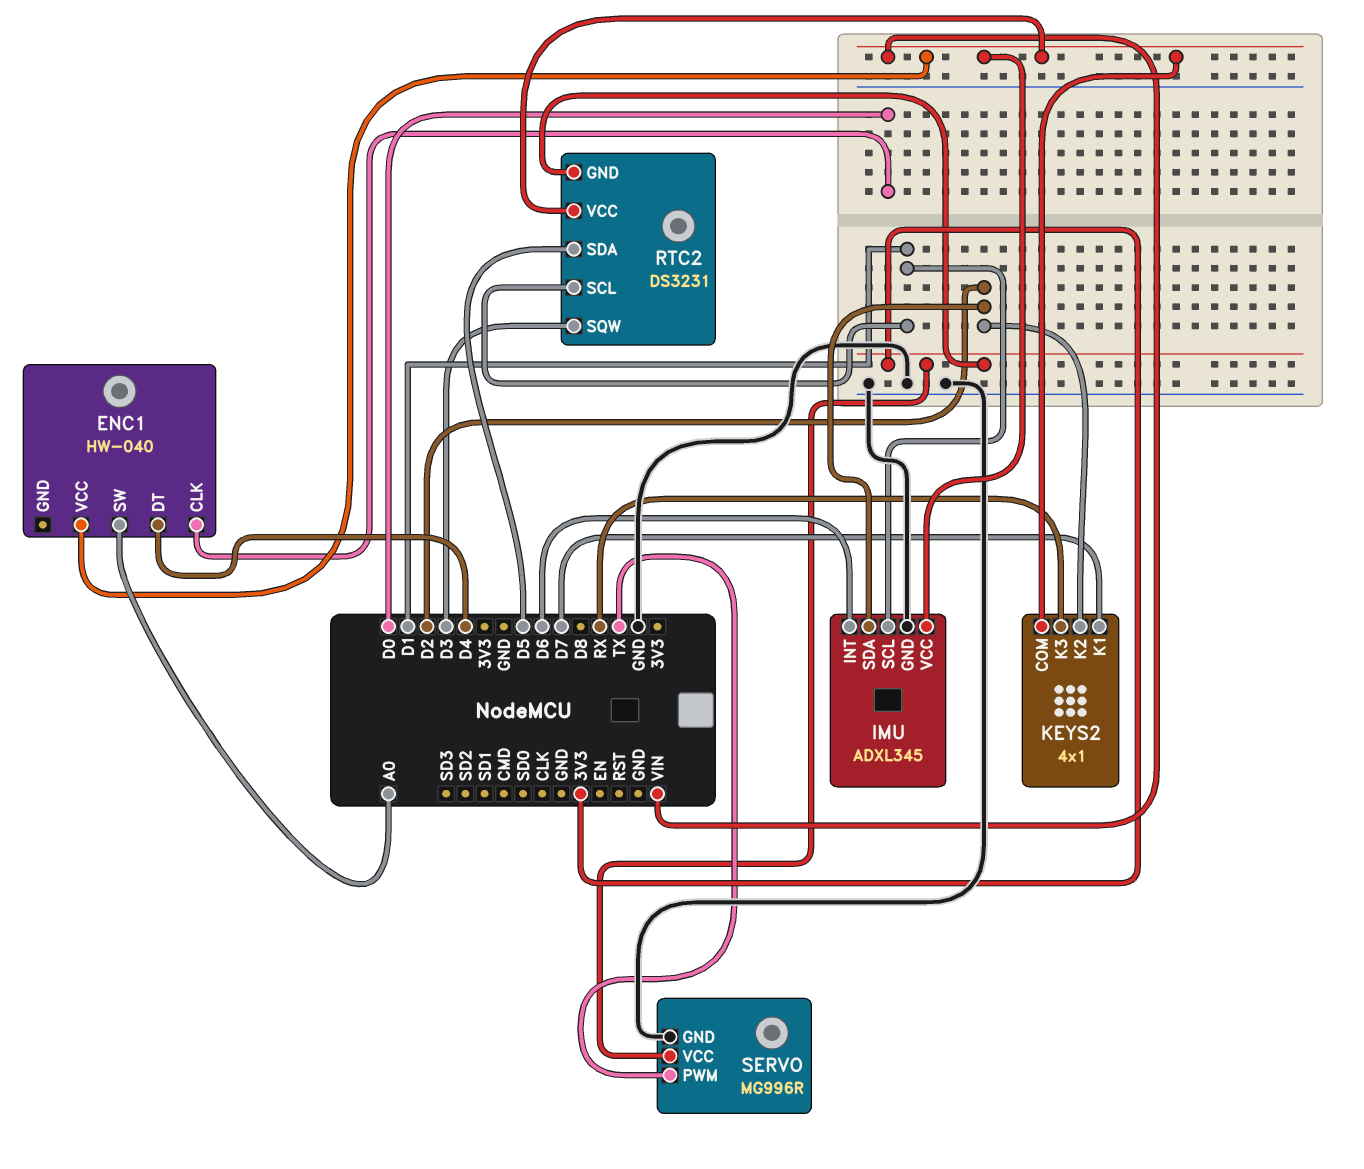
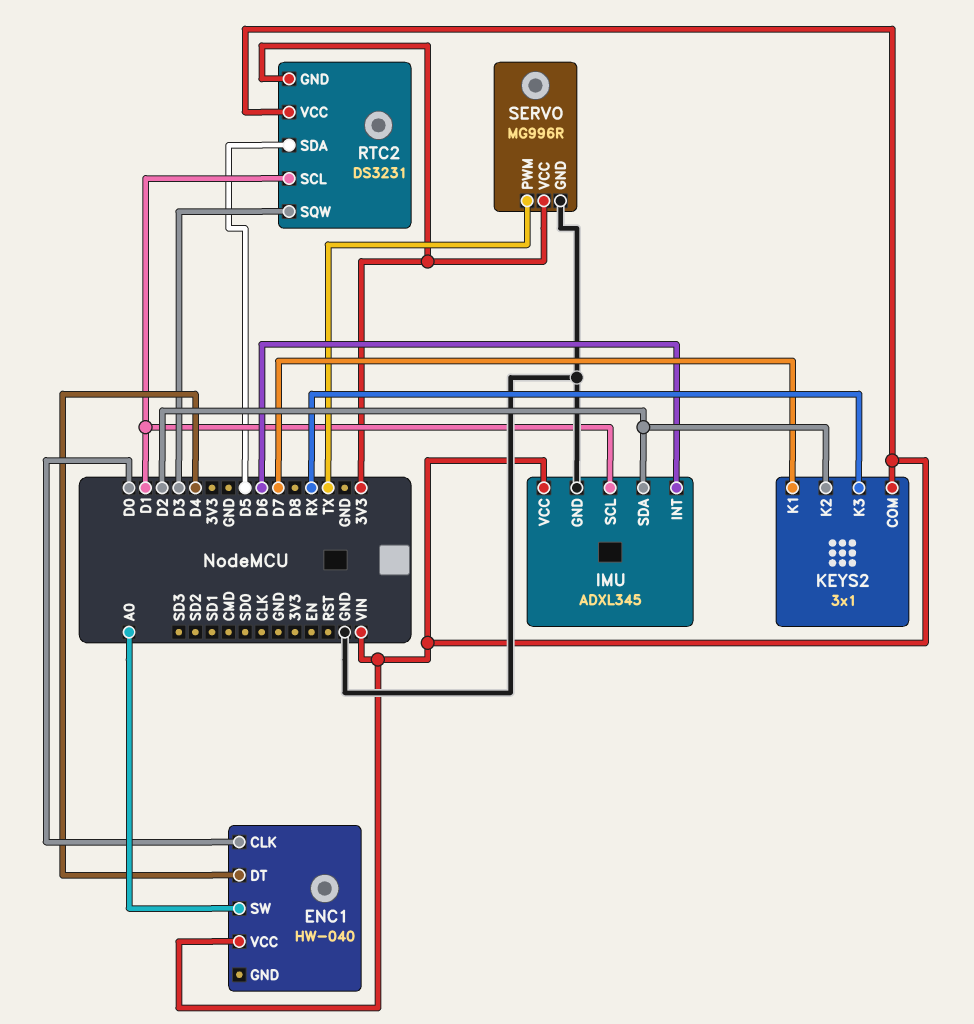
KEYS2: 4x1 -> 3x1

